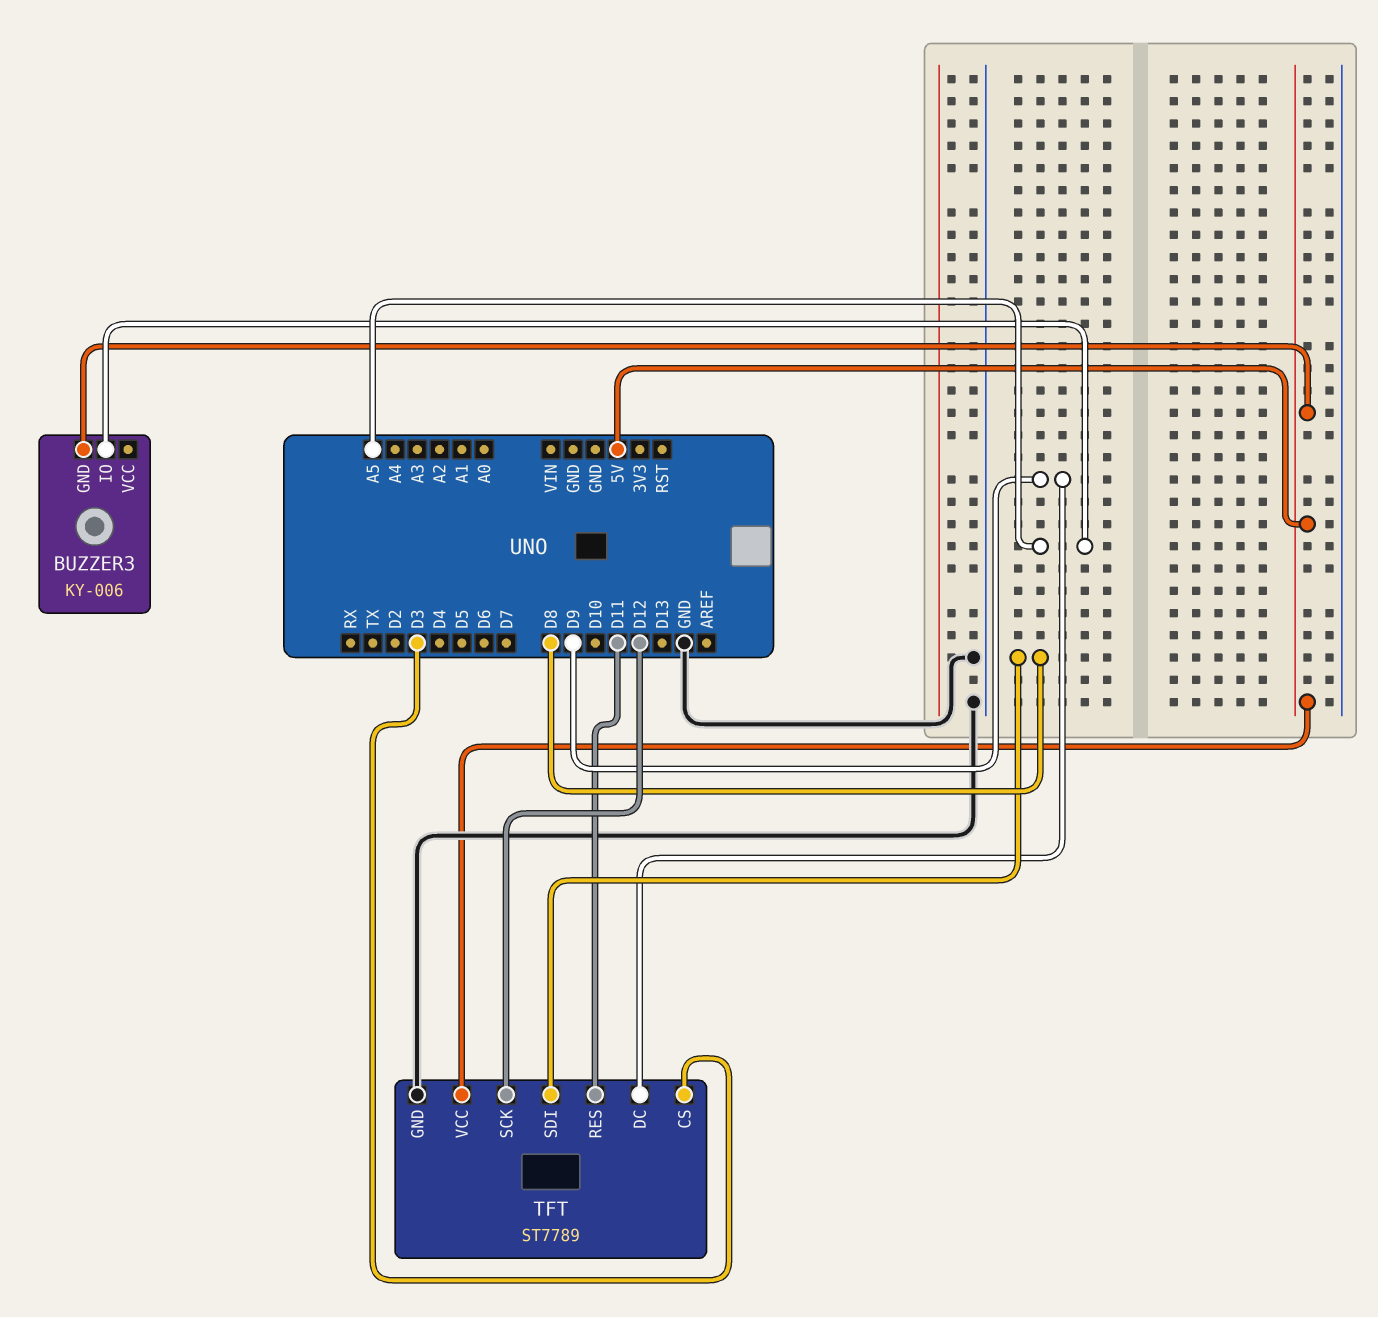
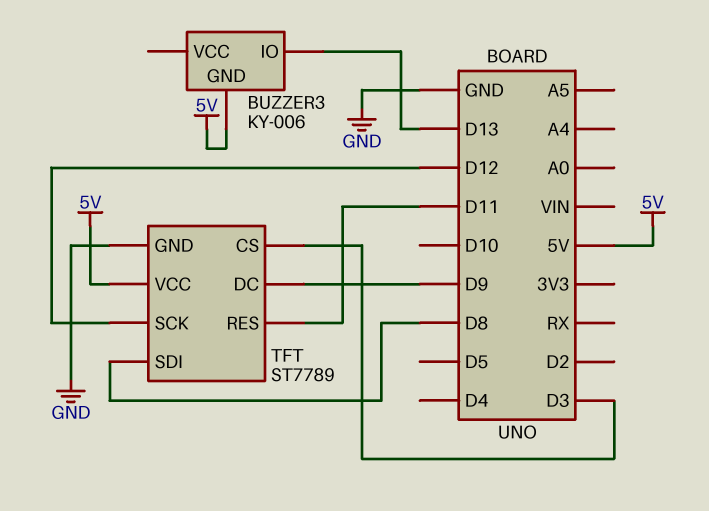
BUZZER3 pin IO: A5 -> D13

